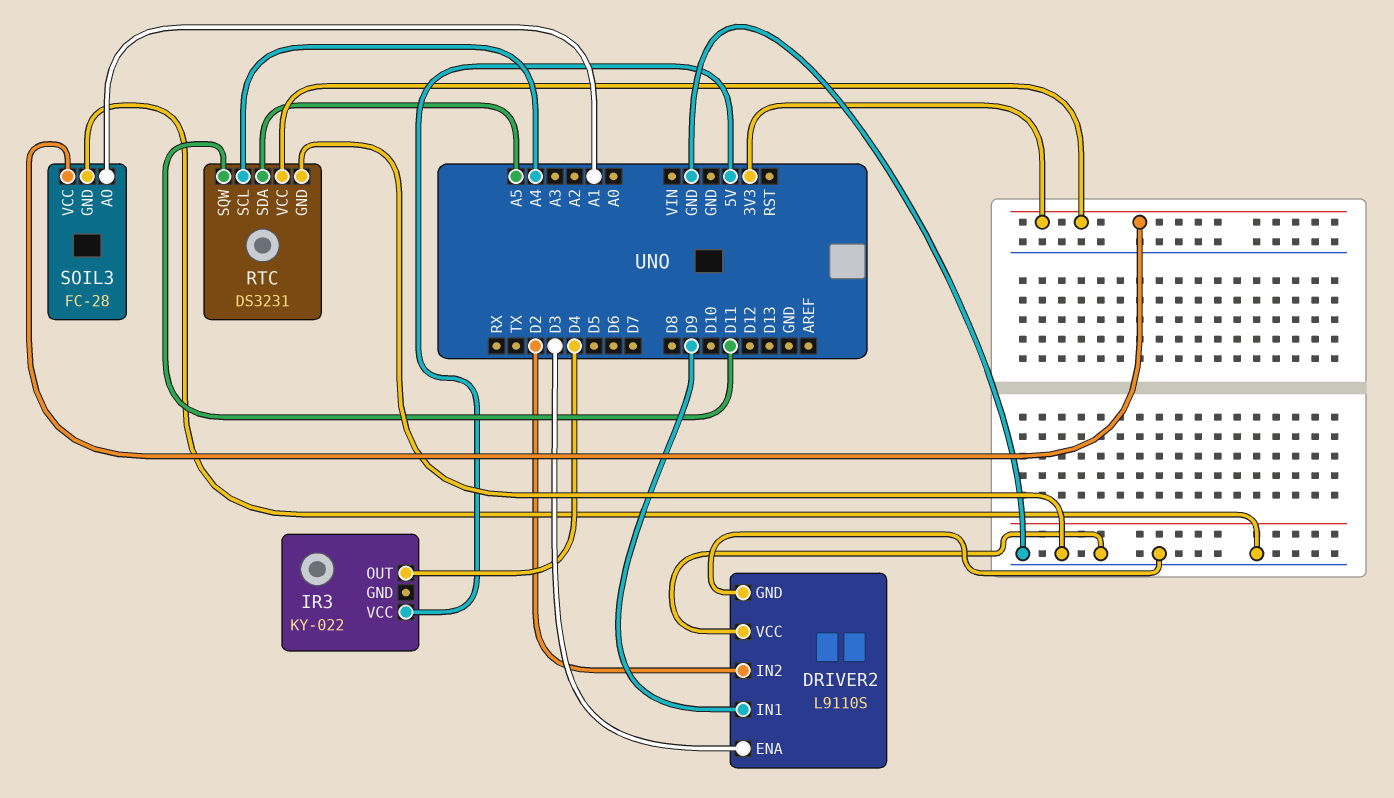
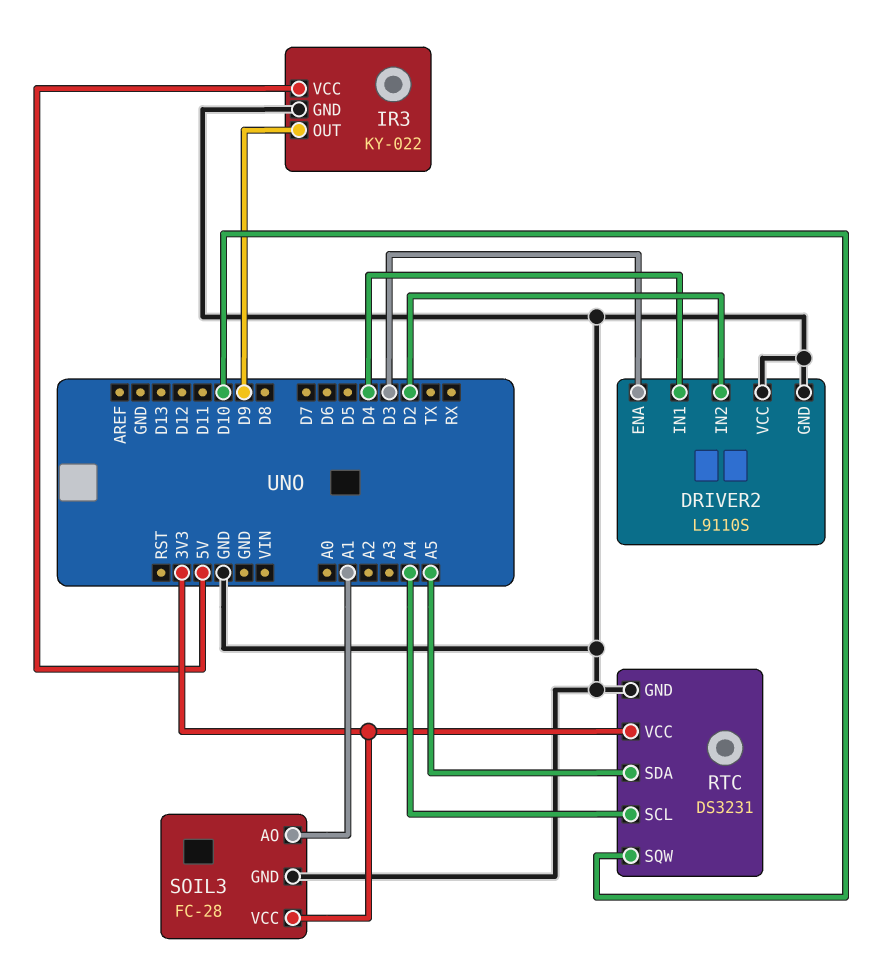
DRIVER2 pin IN1: D9 -> D4
IR3 pin GND: none -> GND
IR3 pin OUT: D4 -> D9
RTC pin SQW: D11 -> D10

